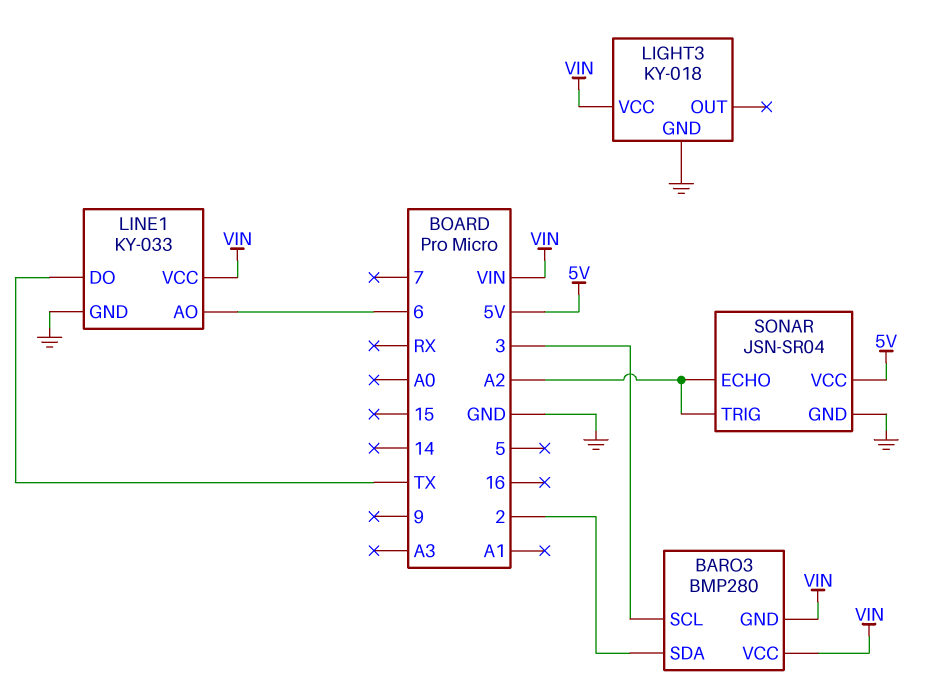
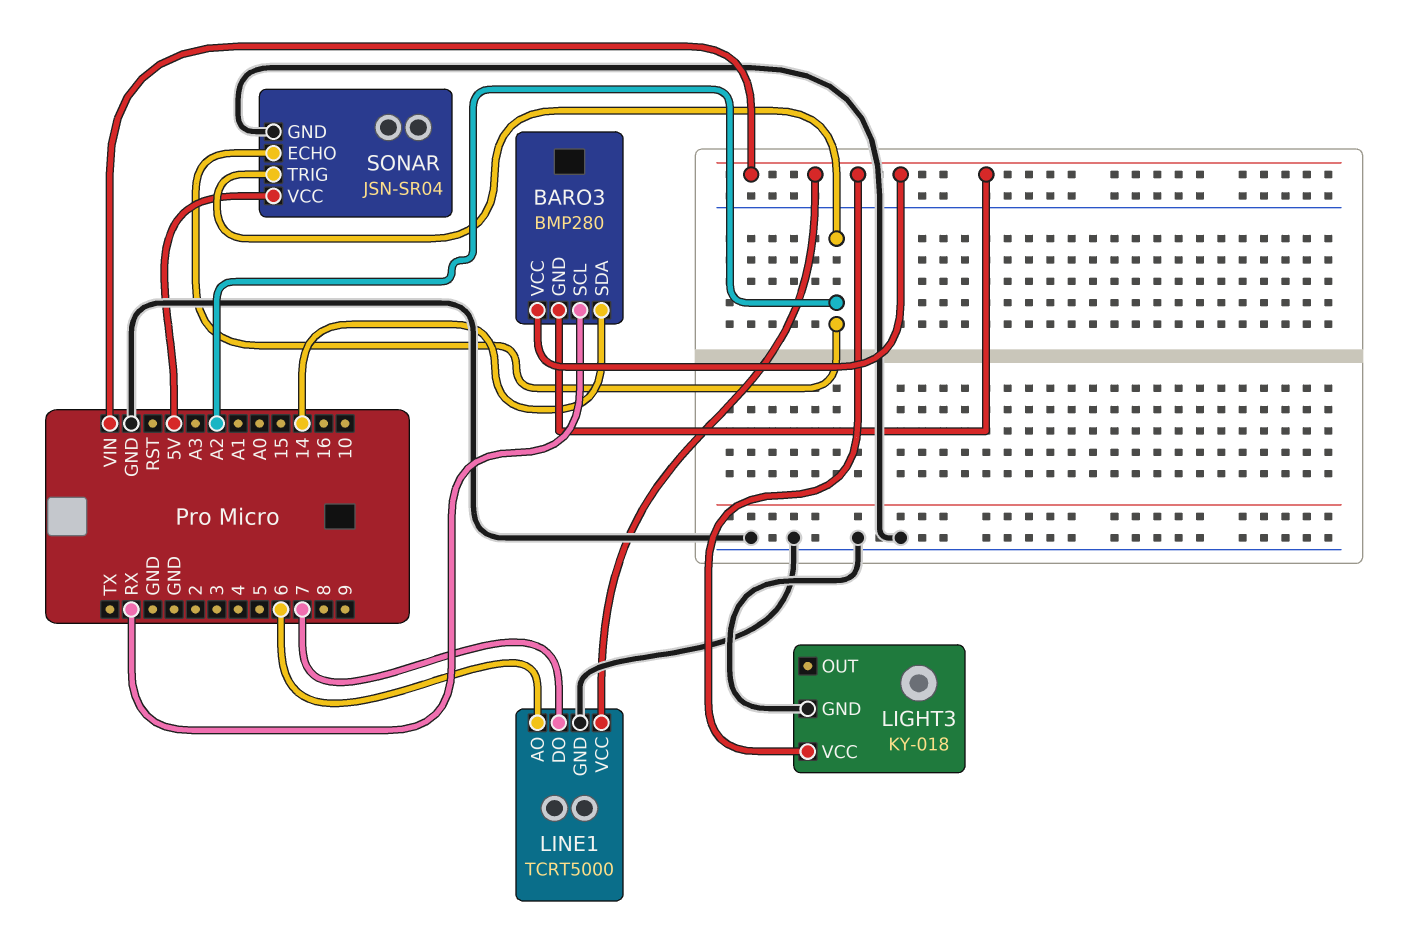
BARO3 pin SCL: 3 -> RX
BARO3 pin SDA: 2 -> 14
LINE1: KY-033 -> TCRT5000
LINE1 pin DO: TX -> 7

